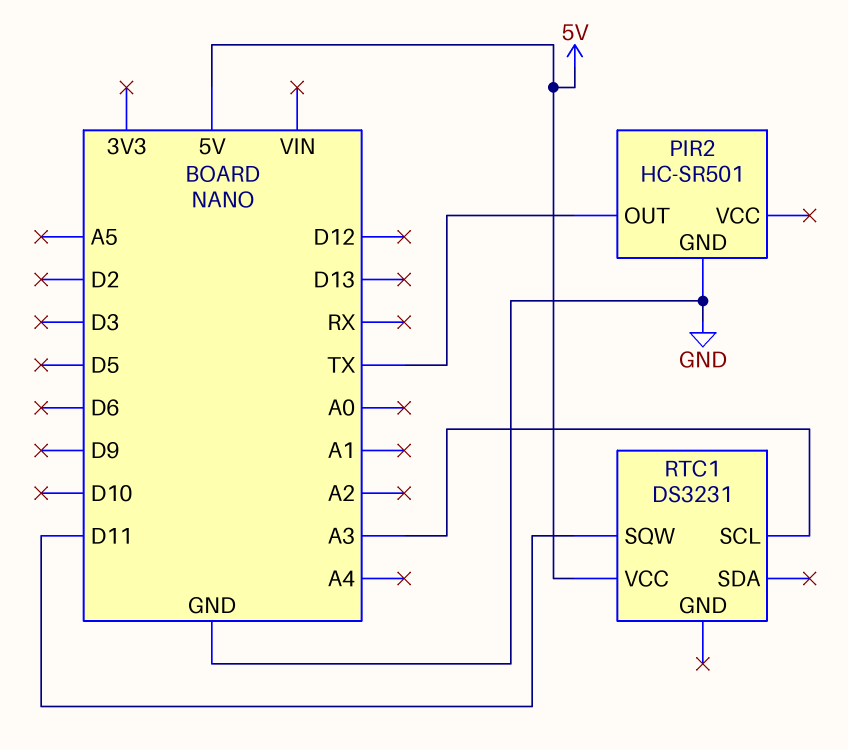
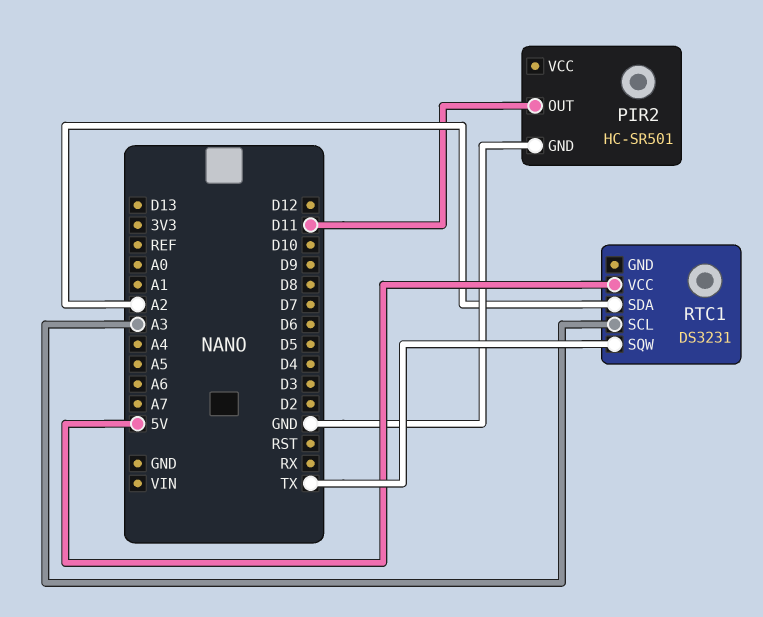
PIR2 pin OUT: TX -> D11
RTC1 pin SDA: none -> A2
RTC1 pin SQW: D11 -> TX

